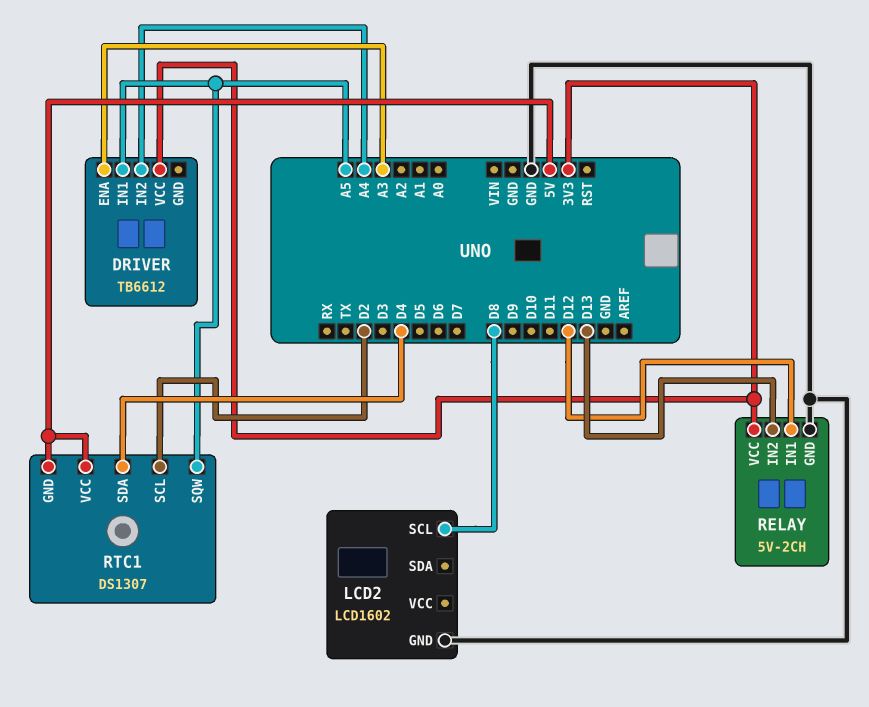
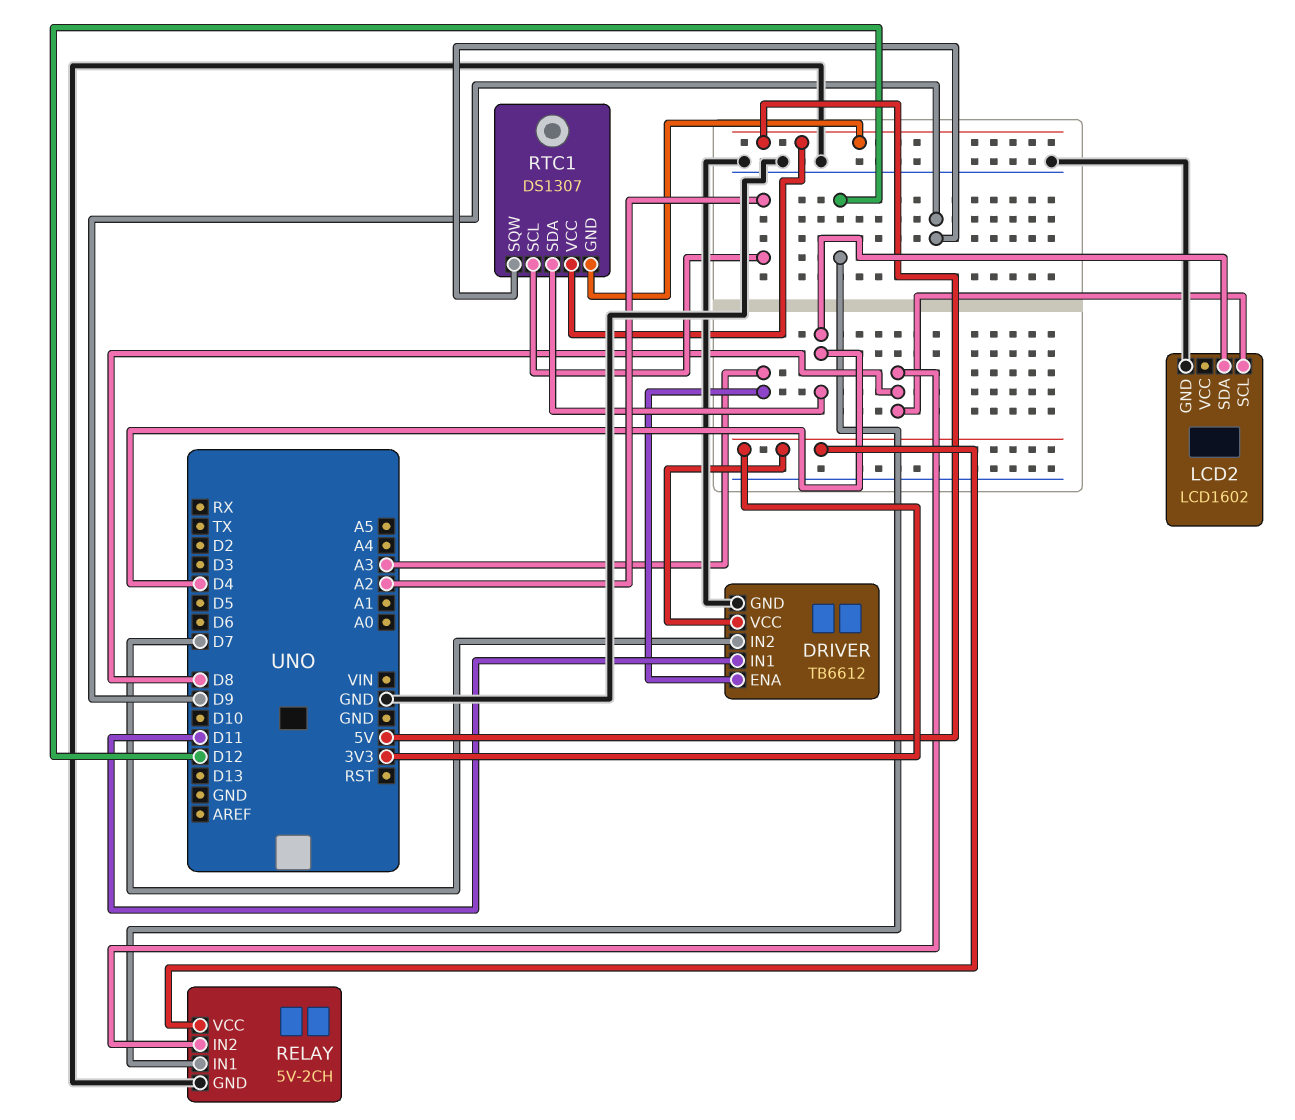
DRIVER pin GND: none -> GND
DRIVER pin IN1: A5 -> D11
DRIVER pin IN2: A4 -> D7
LCD2 pin SDA: none -> D4
RELAY pin IN2: D13 -> D8
RTC1 pin SCL: D2 -> A2
RTC1 pin SQW: A5 -> D9

